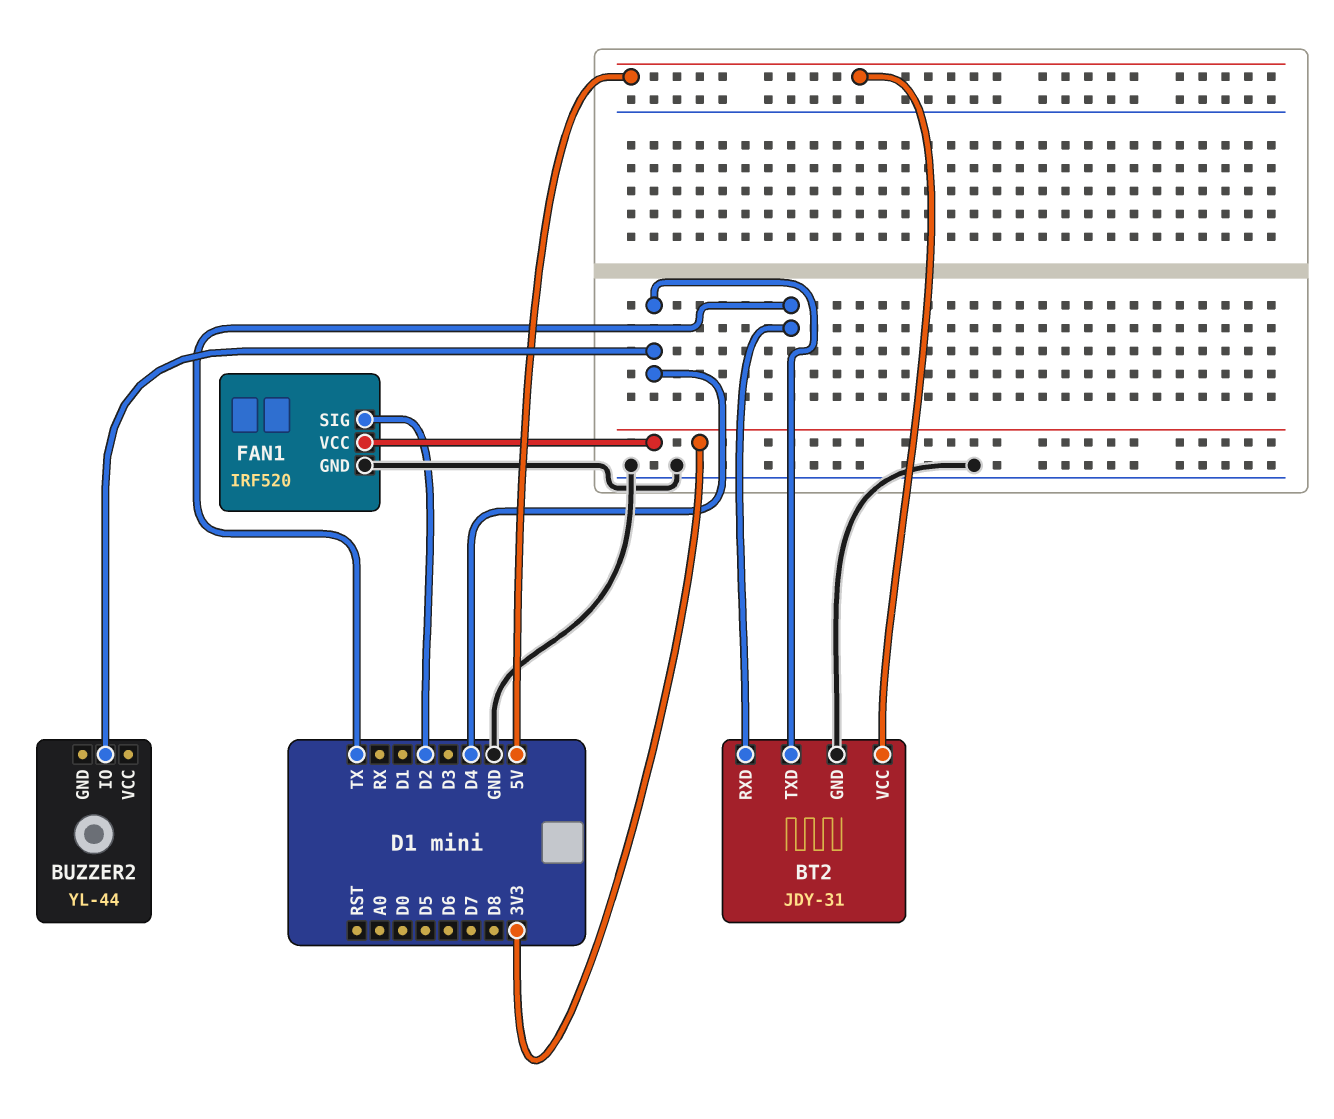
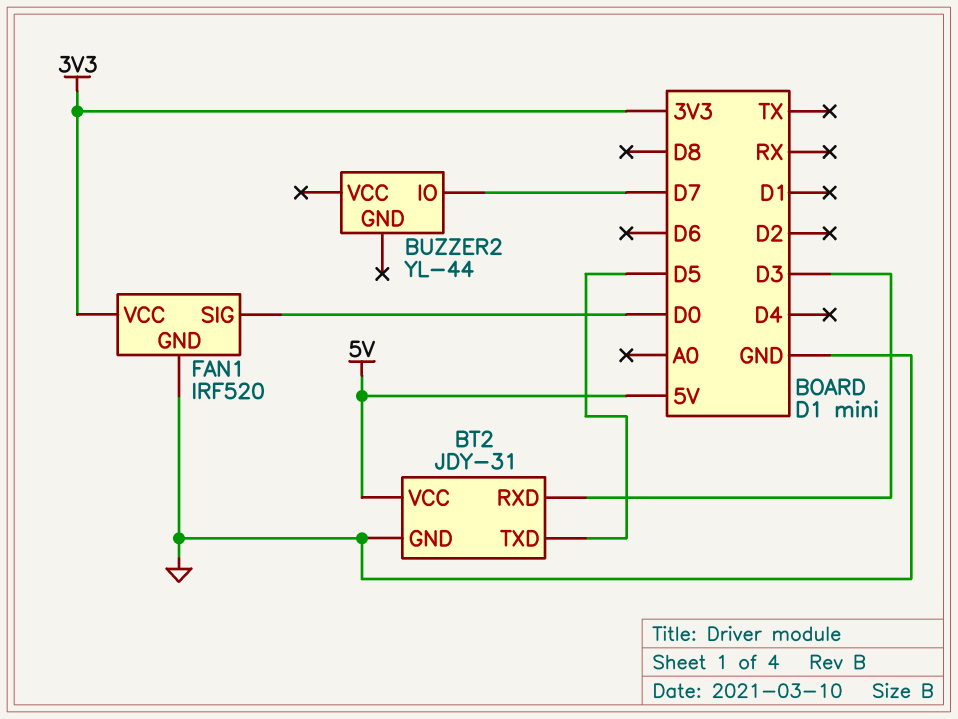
BT2 pin RXD: TX -> D3
BT2 pin TXD: D4 -> D5
BUZZER2 pin IO: D4 -> D7
FAN1 pin SIG: D2 -> D0

